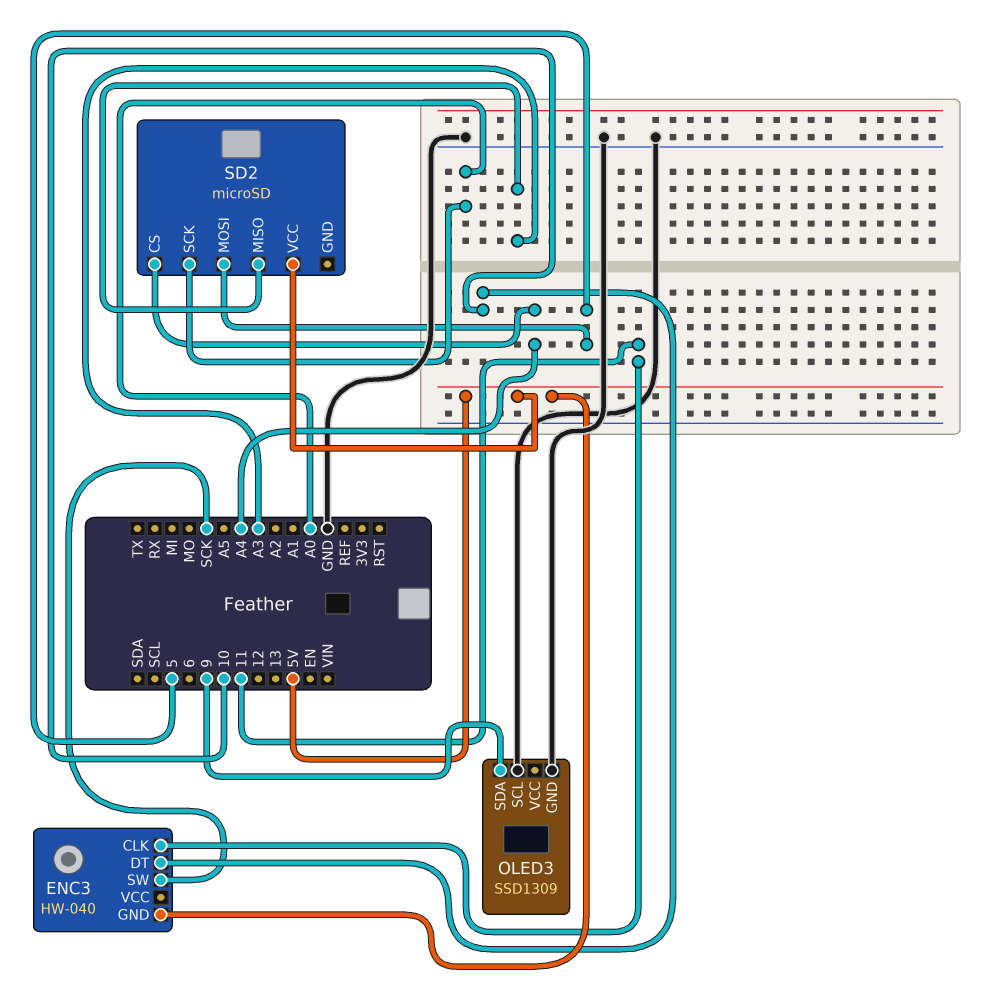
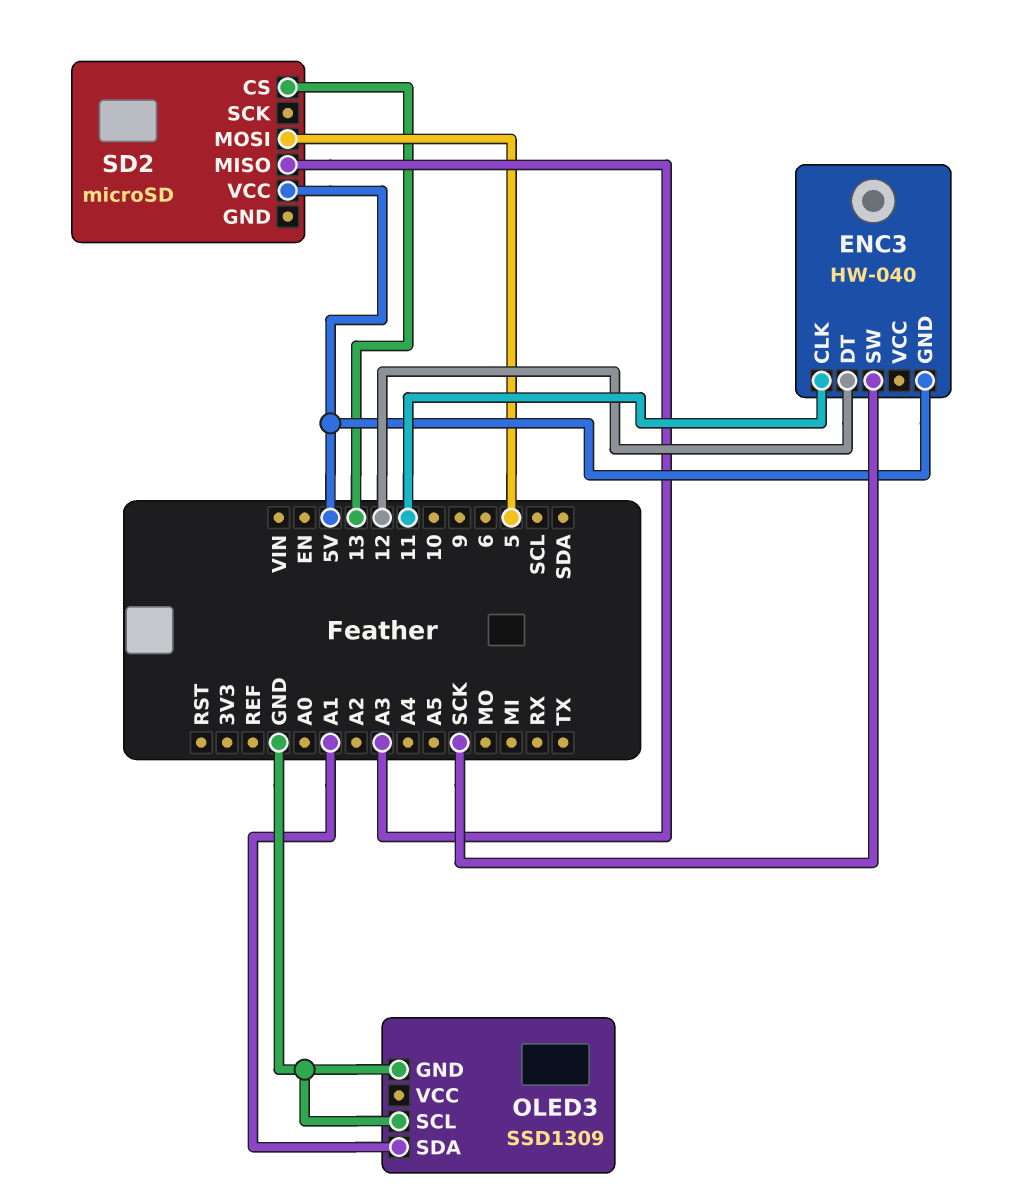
ENC3 pin DT: 10 -> 12
OLED3 pin SDA: 9 -> A1
SD2 pin CS: A4 -> 13
SD2 pin SCK: A0 -> none

